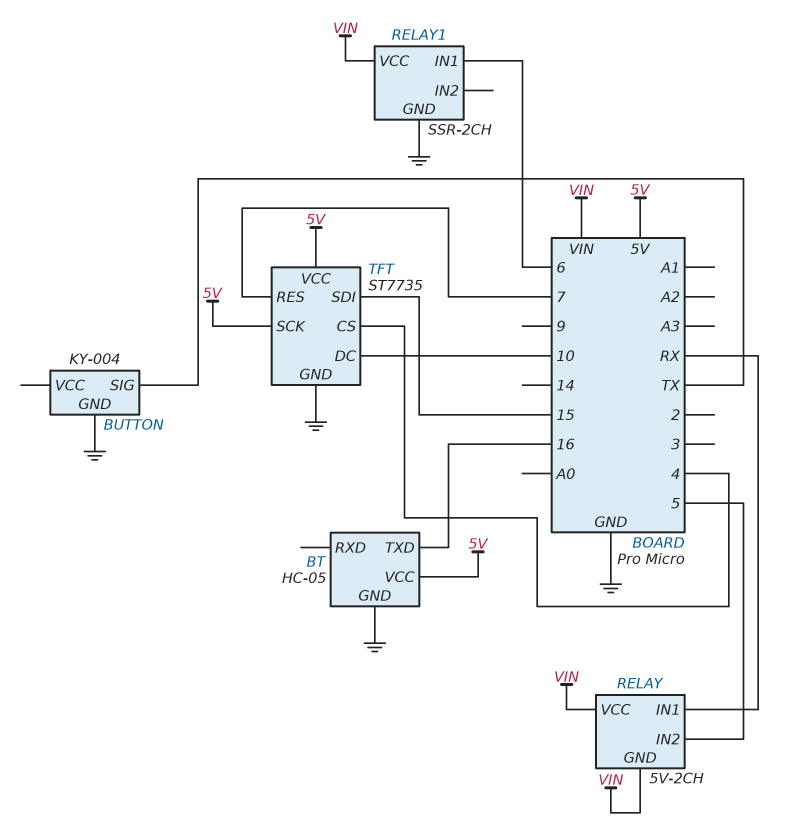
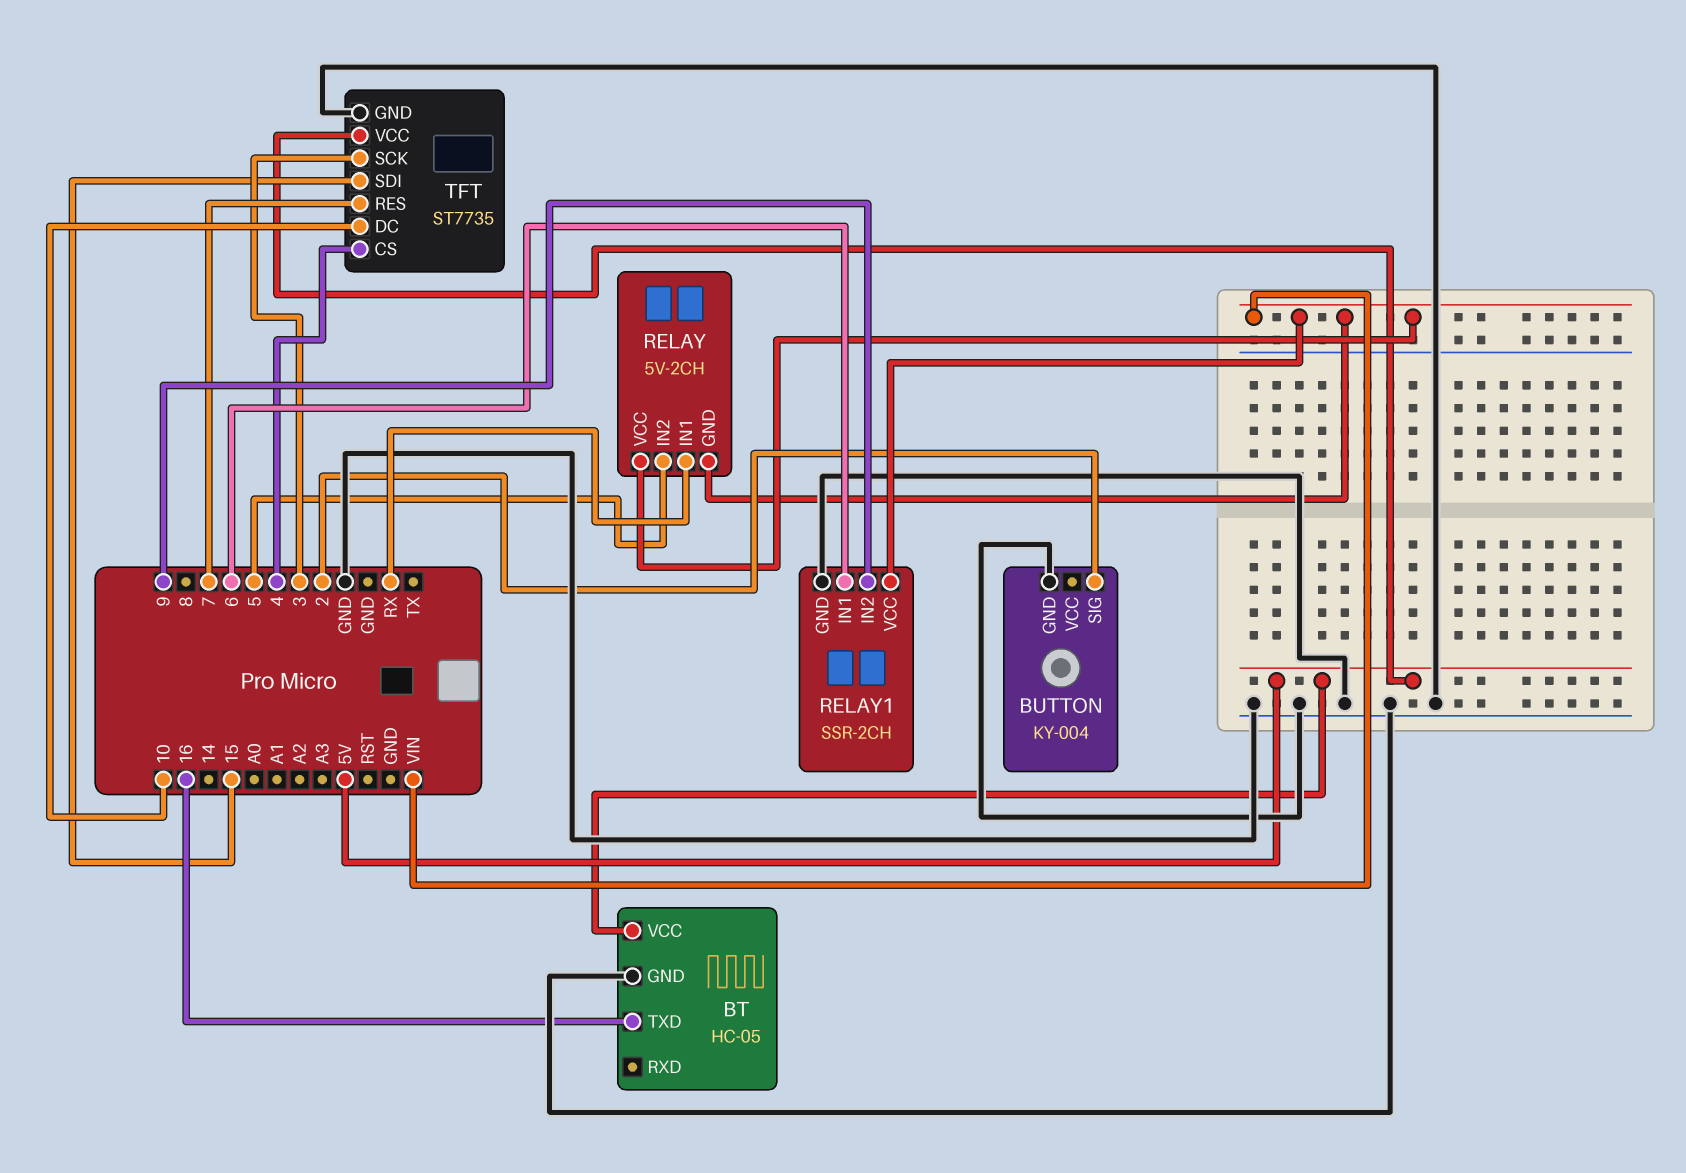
BUTTON pin SIG: TX -> 2
RELAY1 pin IN2: none -> 9
TFT pin SCK: 5V -> 3

